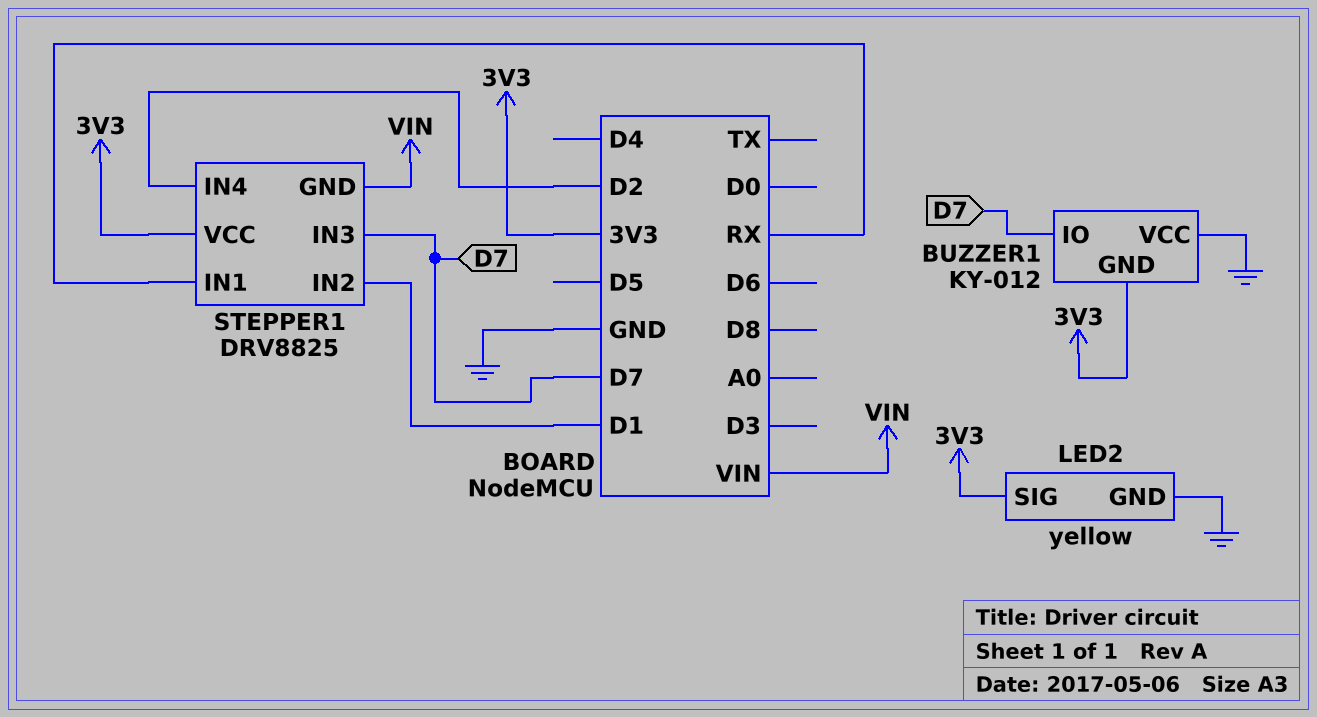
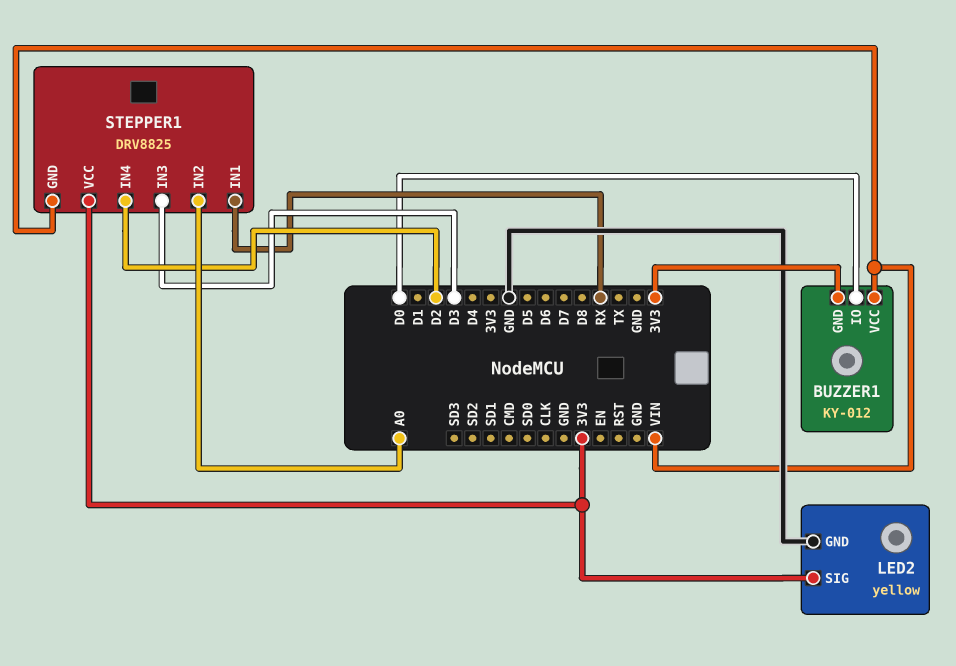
BUZZER1 pin IO: D7 -> D0
BUZZER1 pin VCC: GND -> VIN
STEPPER1 pin IN2: D1 -> A0
STEPPER1 pin IN3: D7 -> D3

